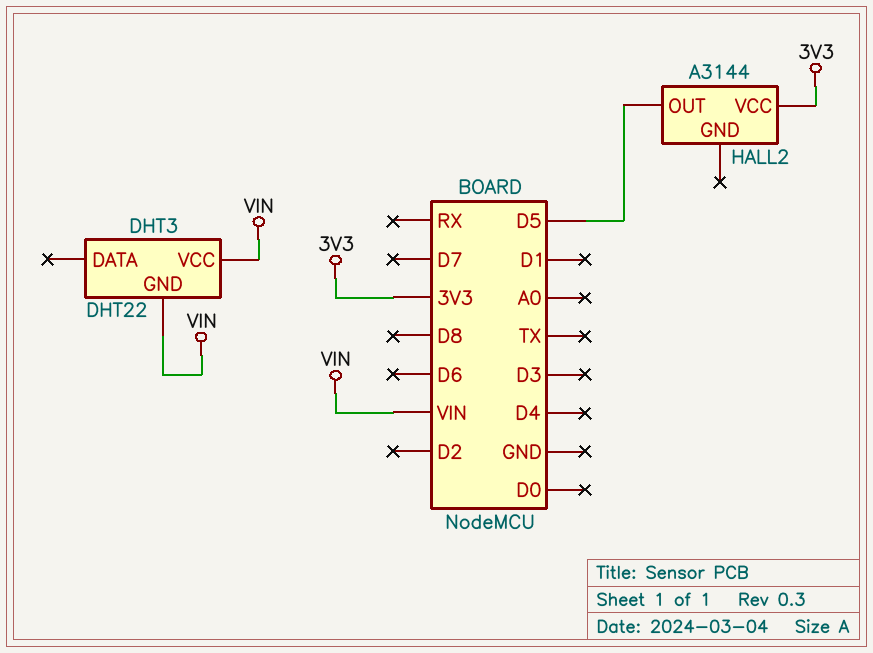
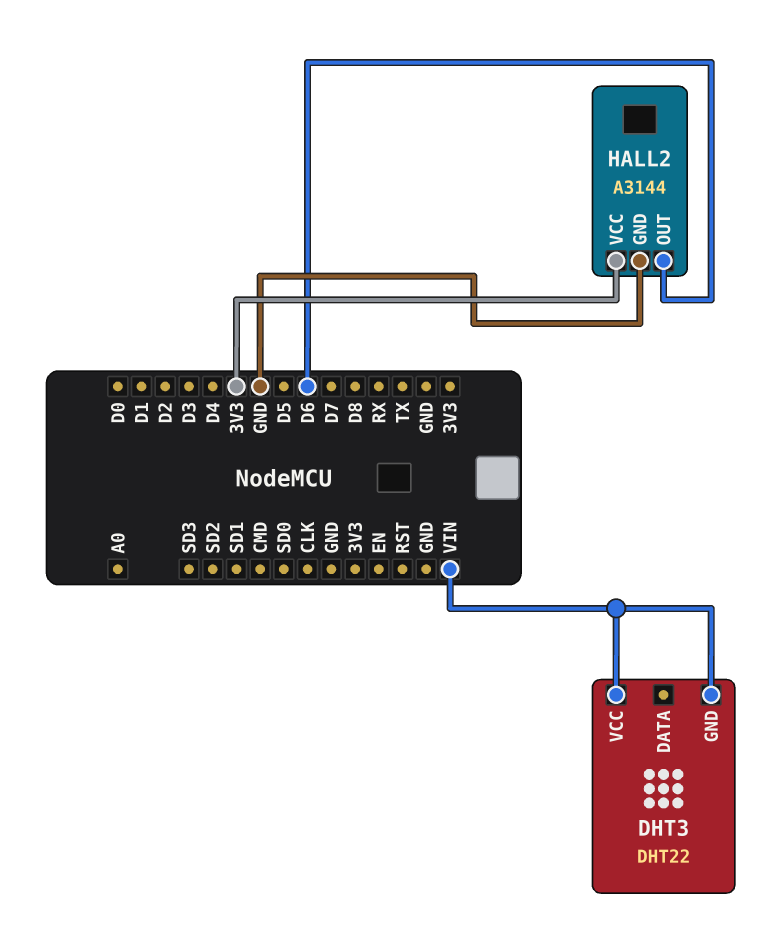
HALL2 pin GND: none -> GND
HALL2 pin OUT: D5 -> D6

